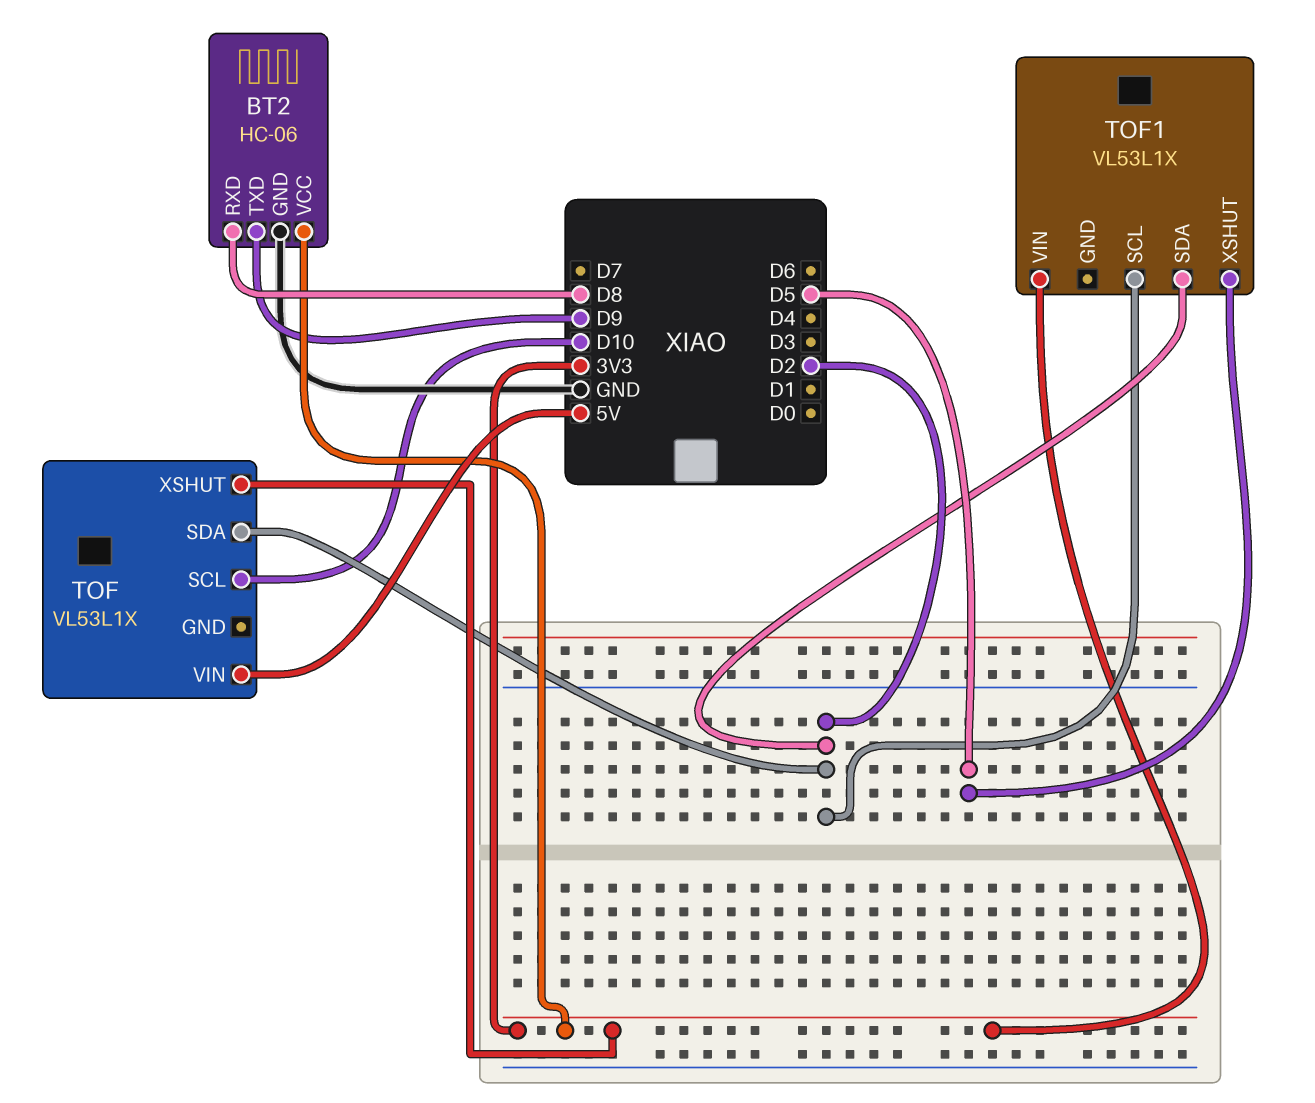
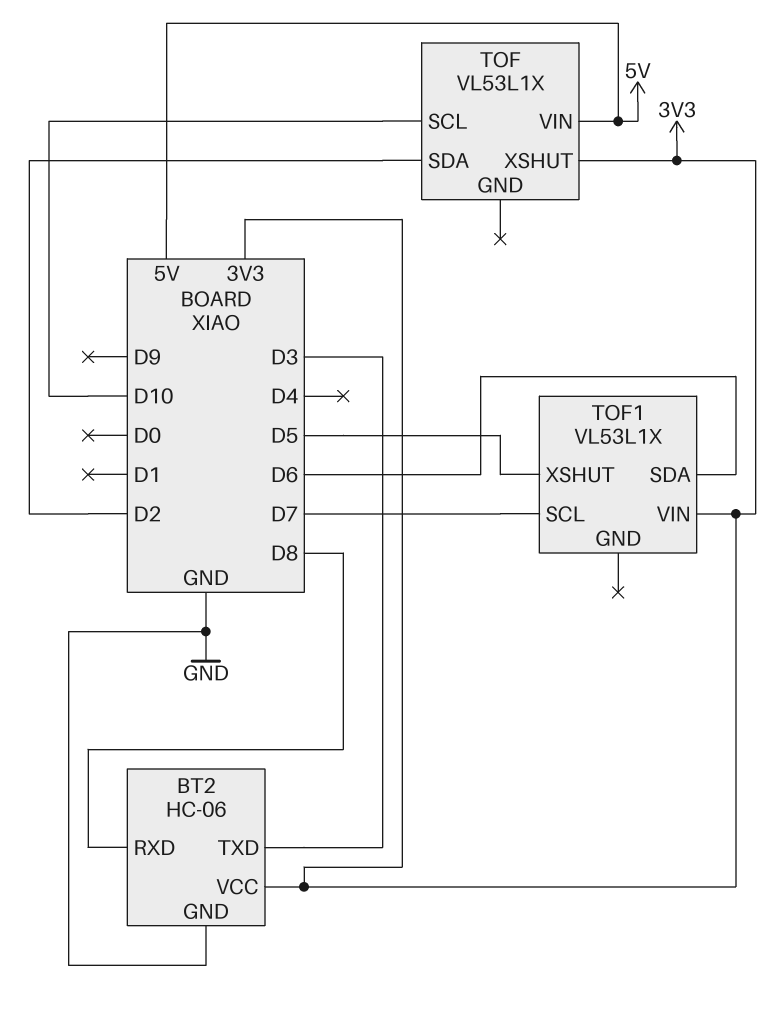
BT2 pin TXD: D9 -> D3
TOF1 pin SCL: D2 -> D7
TOF1 pin SDA: D2 -> D6

